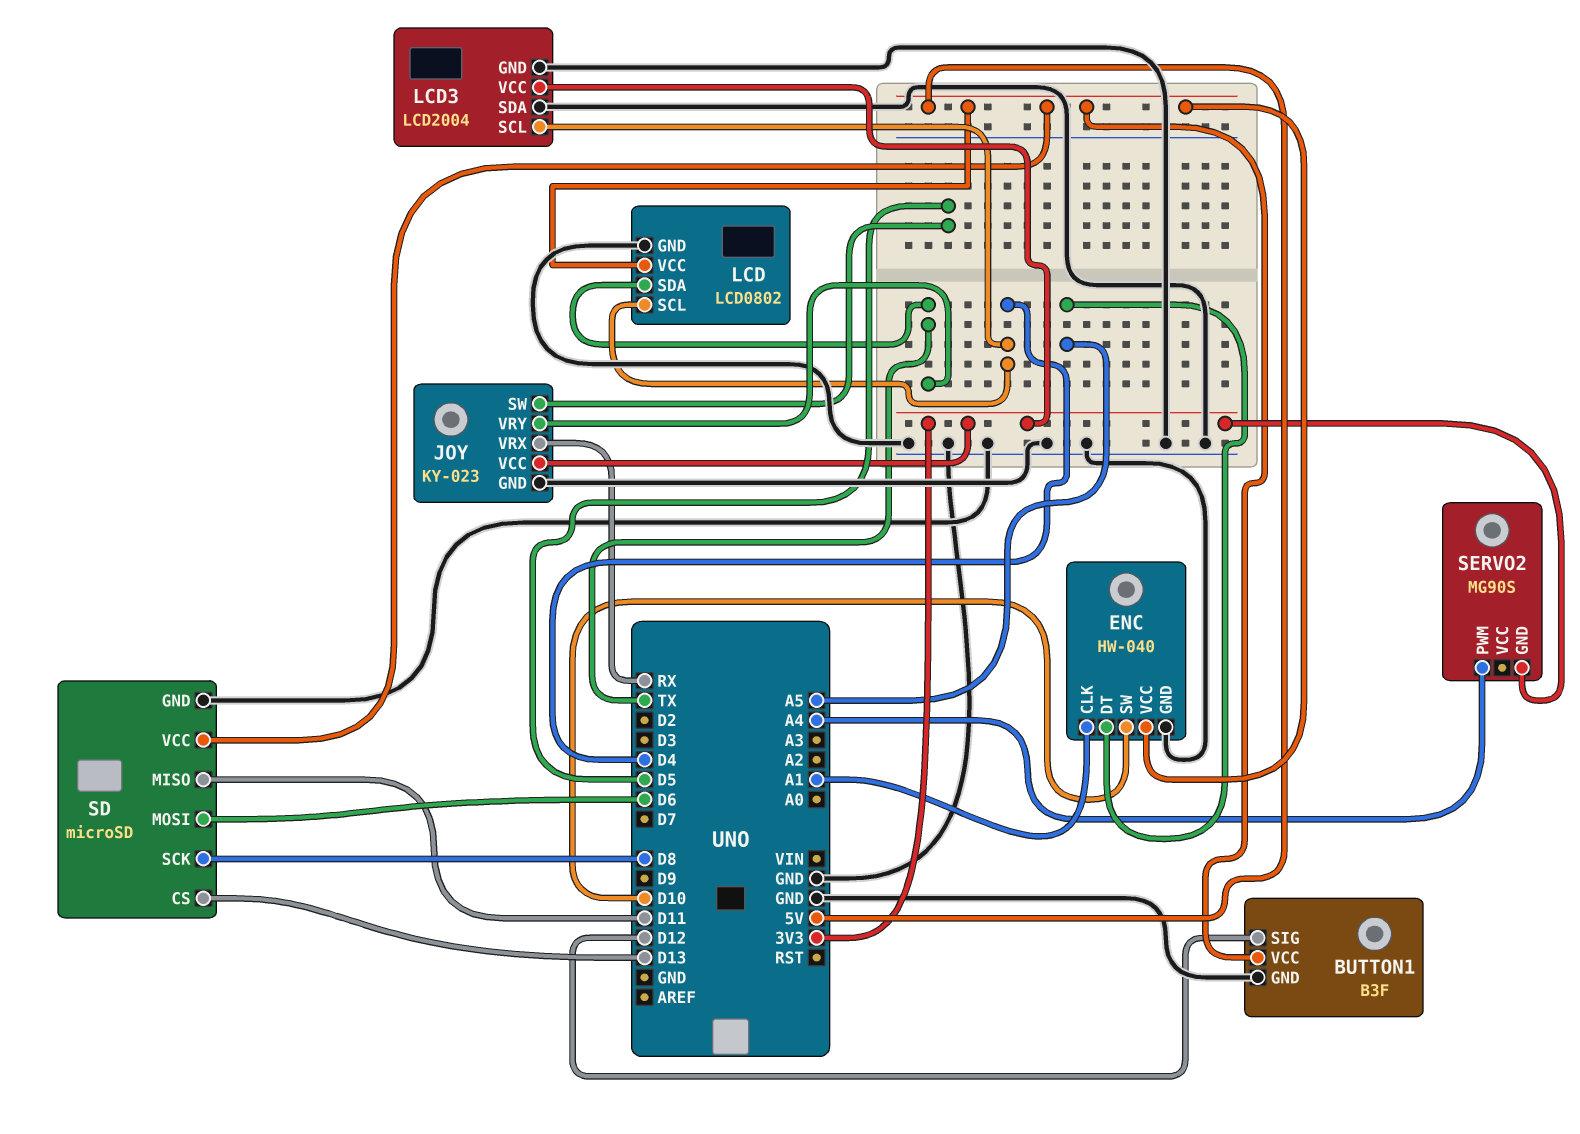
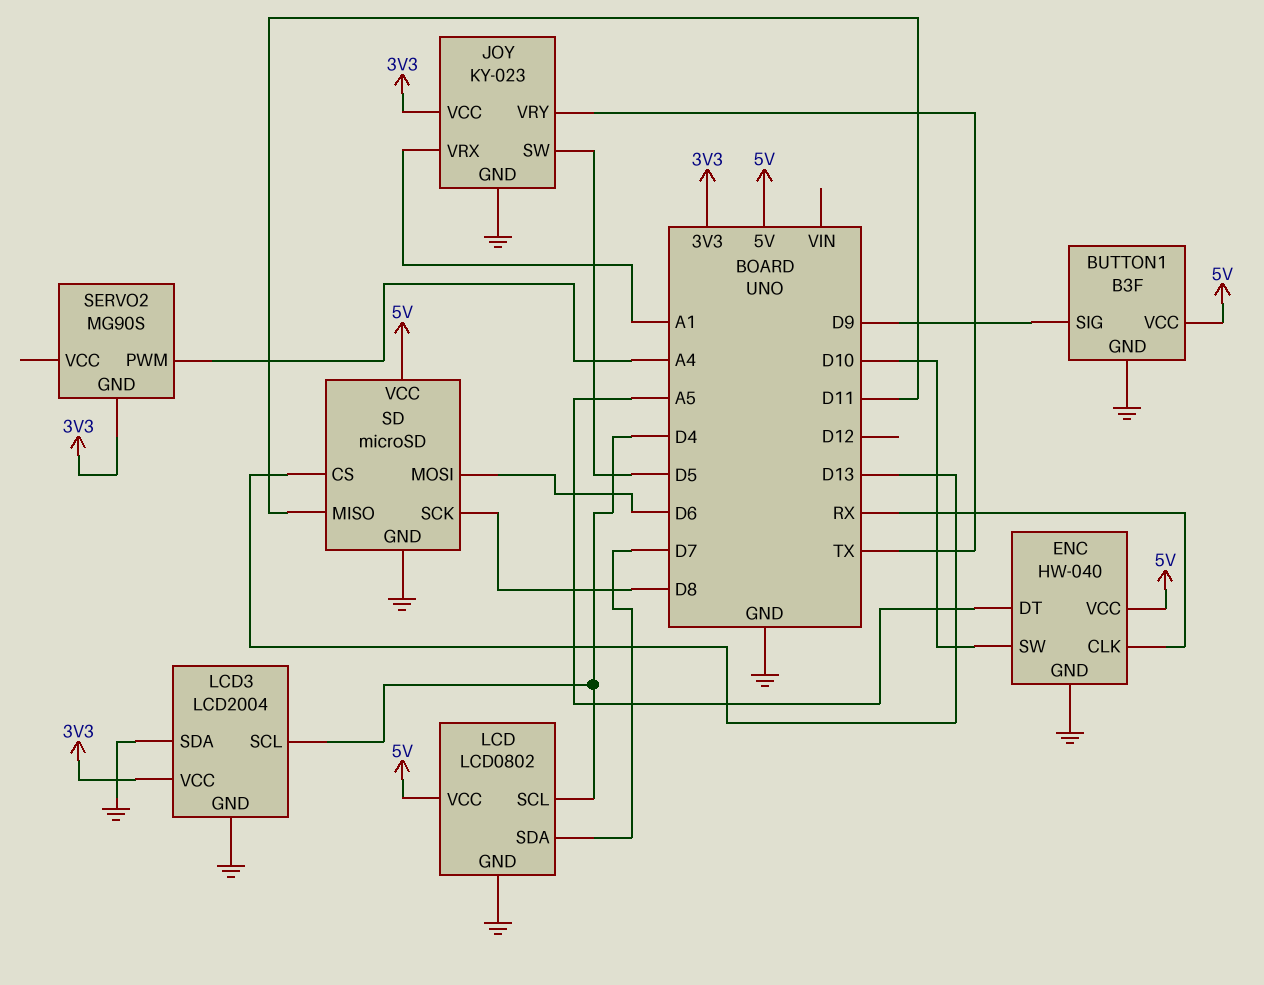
BUTTON1 pin SIG: D12 -> D9
ENC pin CLK: A1 -> RX
JOY pin VRX: RX -> A1
LCD pin SDA: TX -> D7

